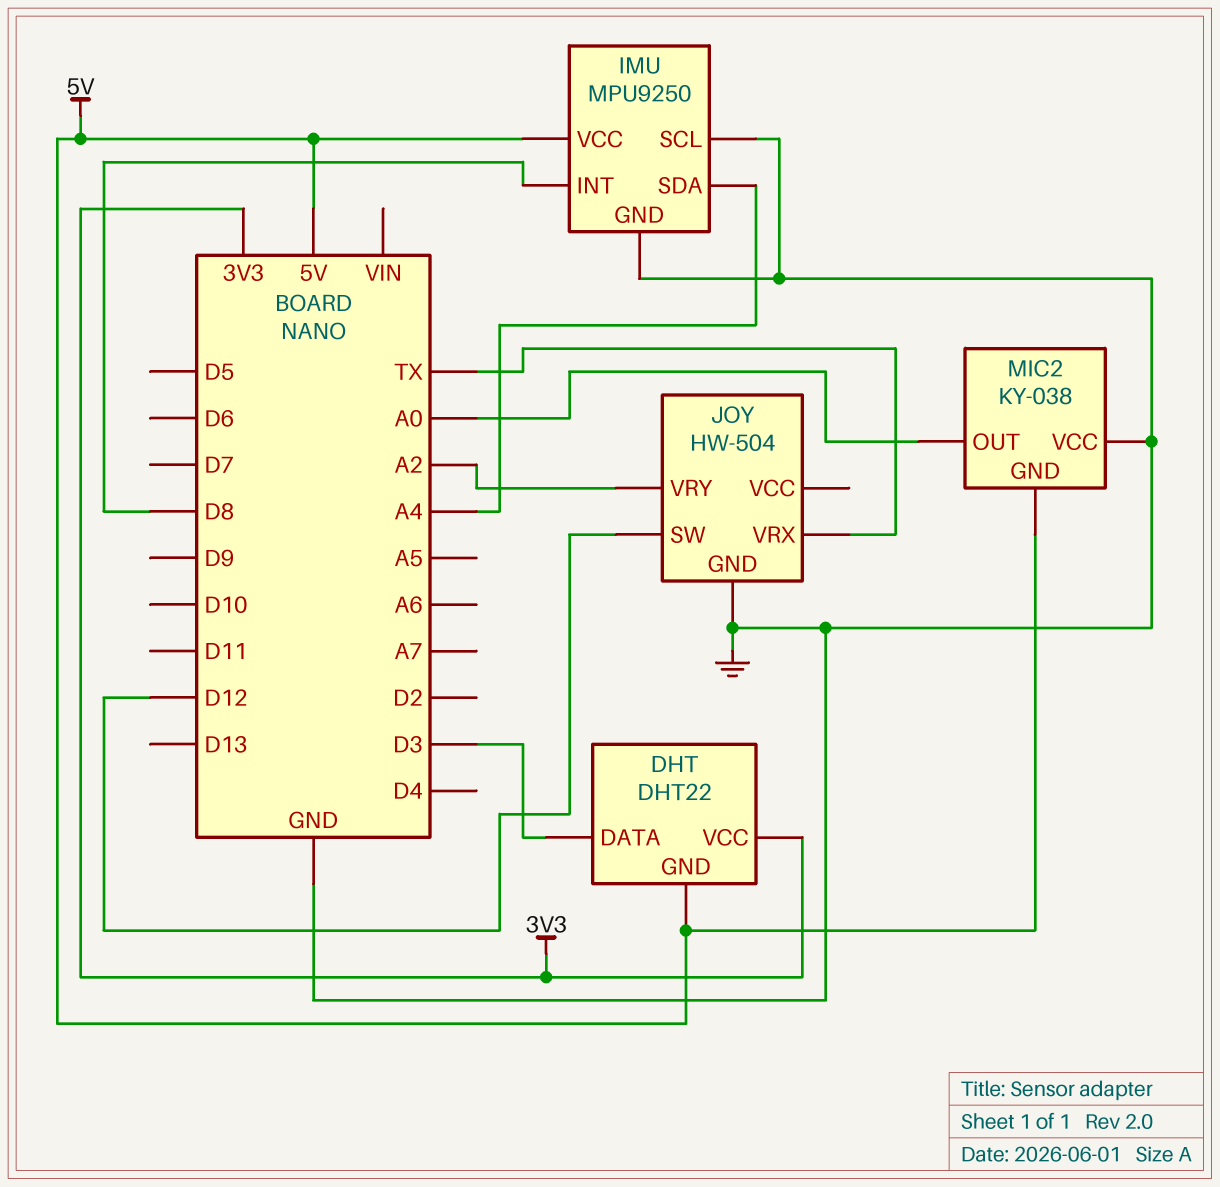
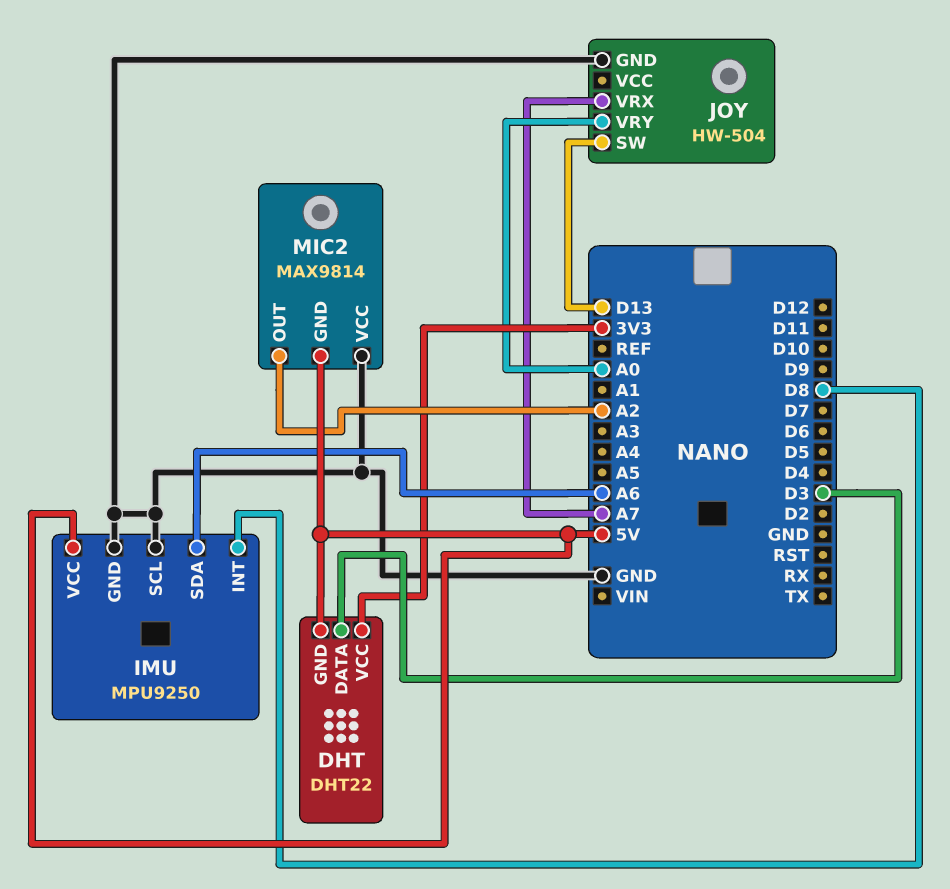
IMU pin SDA: A4 -> A6
JOY pin SW: D12 -> D13
JOY pin VRX: TX -> A7
JOY pin VRY: A2 -> A0
MIC2: KY-038 -> MAX9814
MIC2 pin OUT: A0 -> A2

